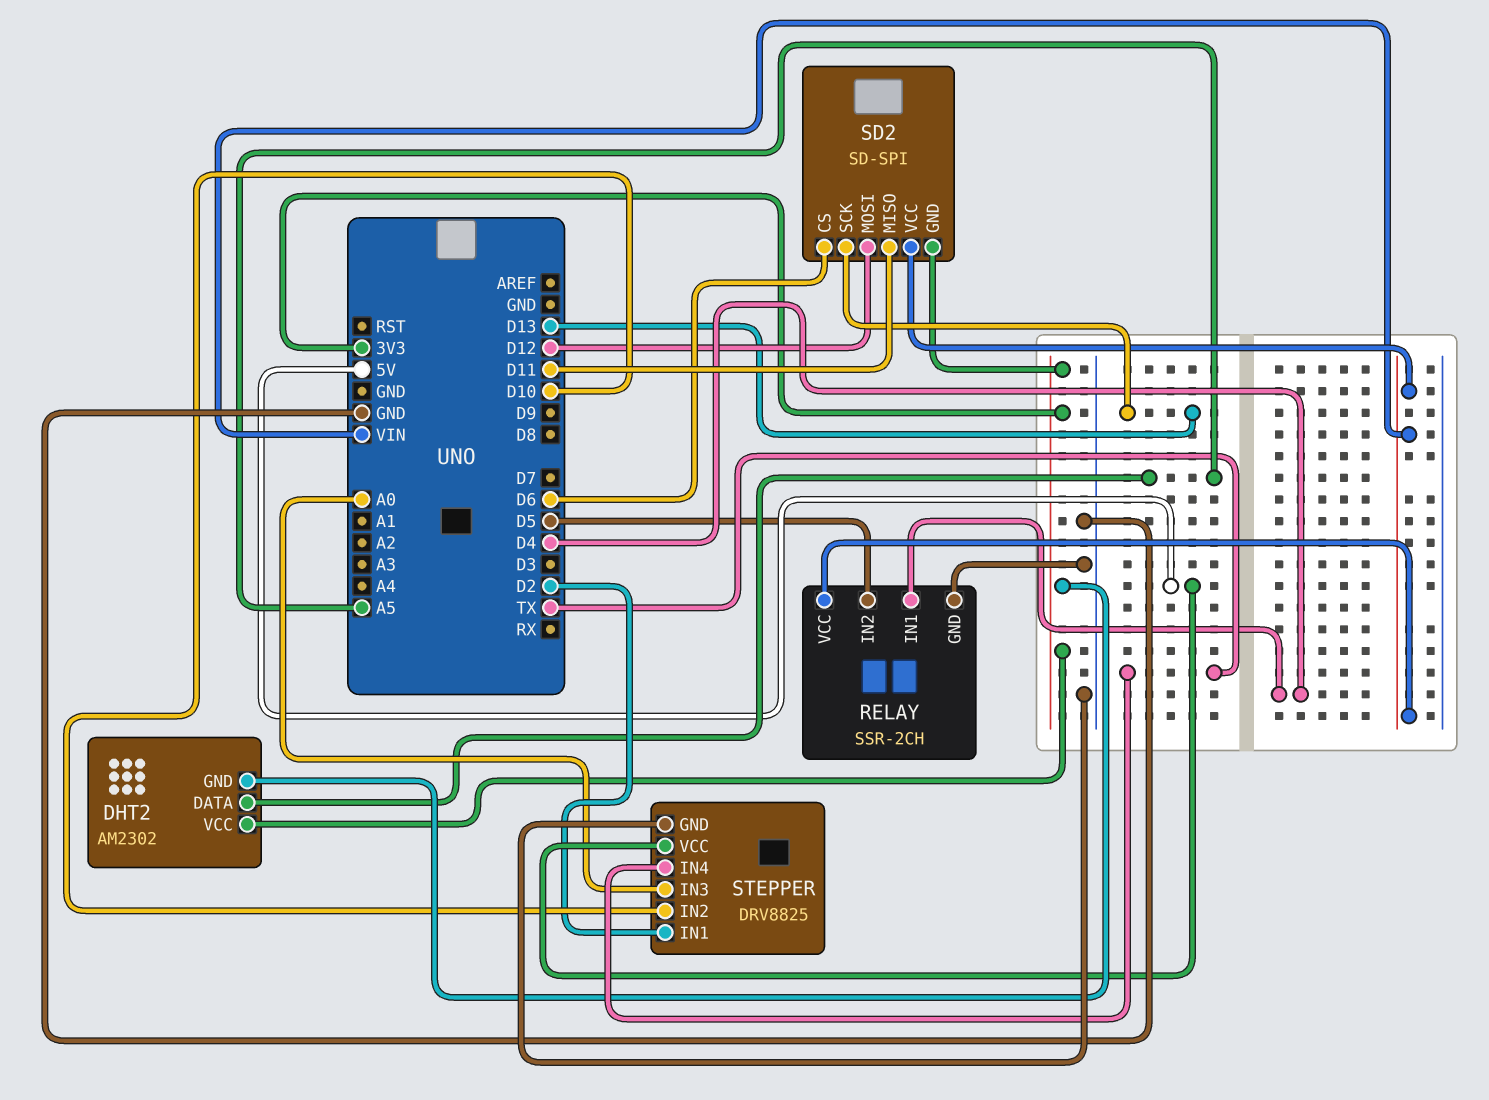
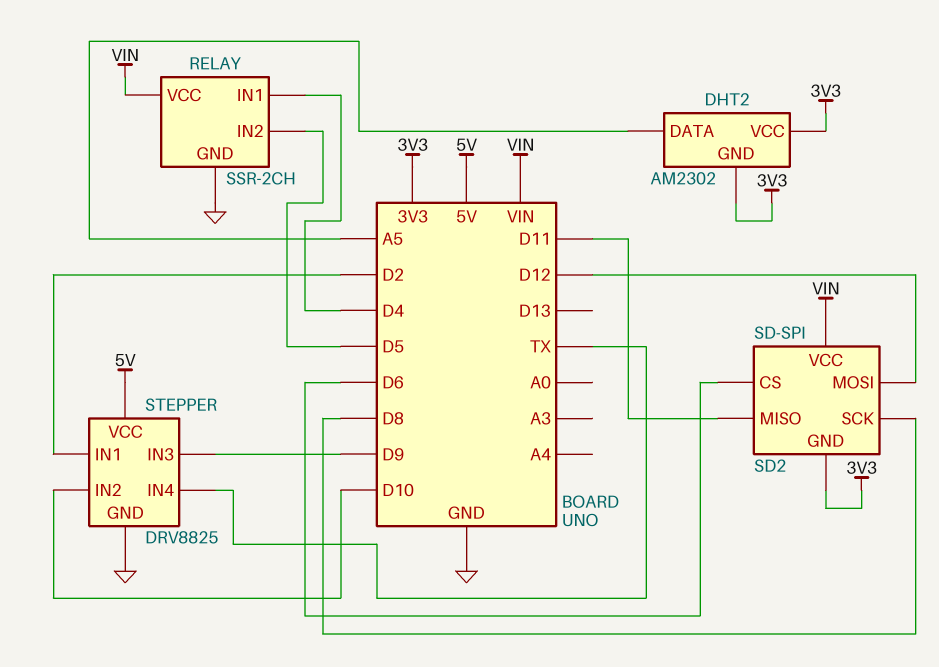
SD2 pin SCK: D13 -> D8
STEPPER pin IN3: A0 -> D9

